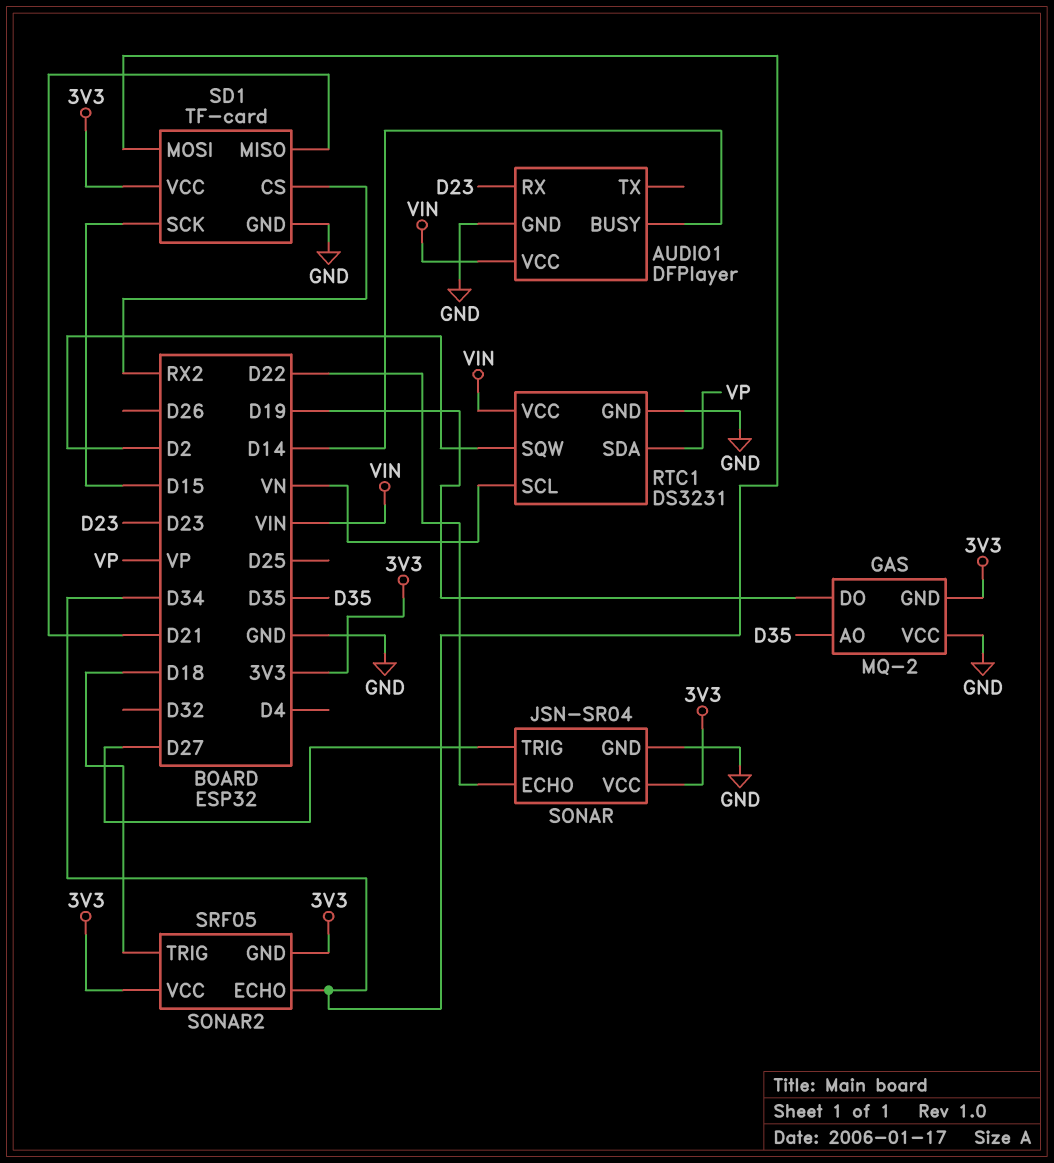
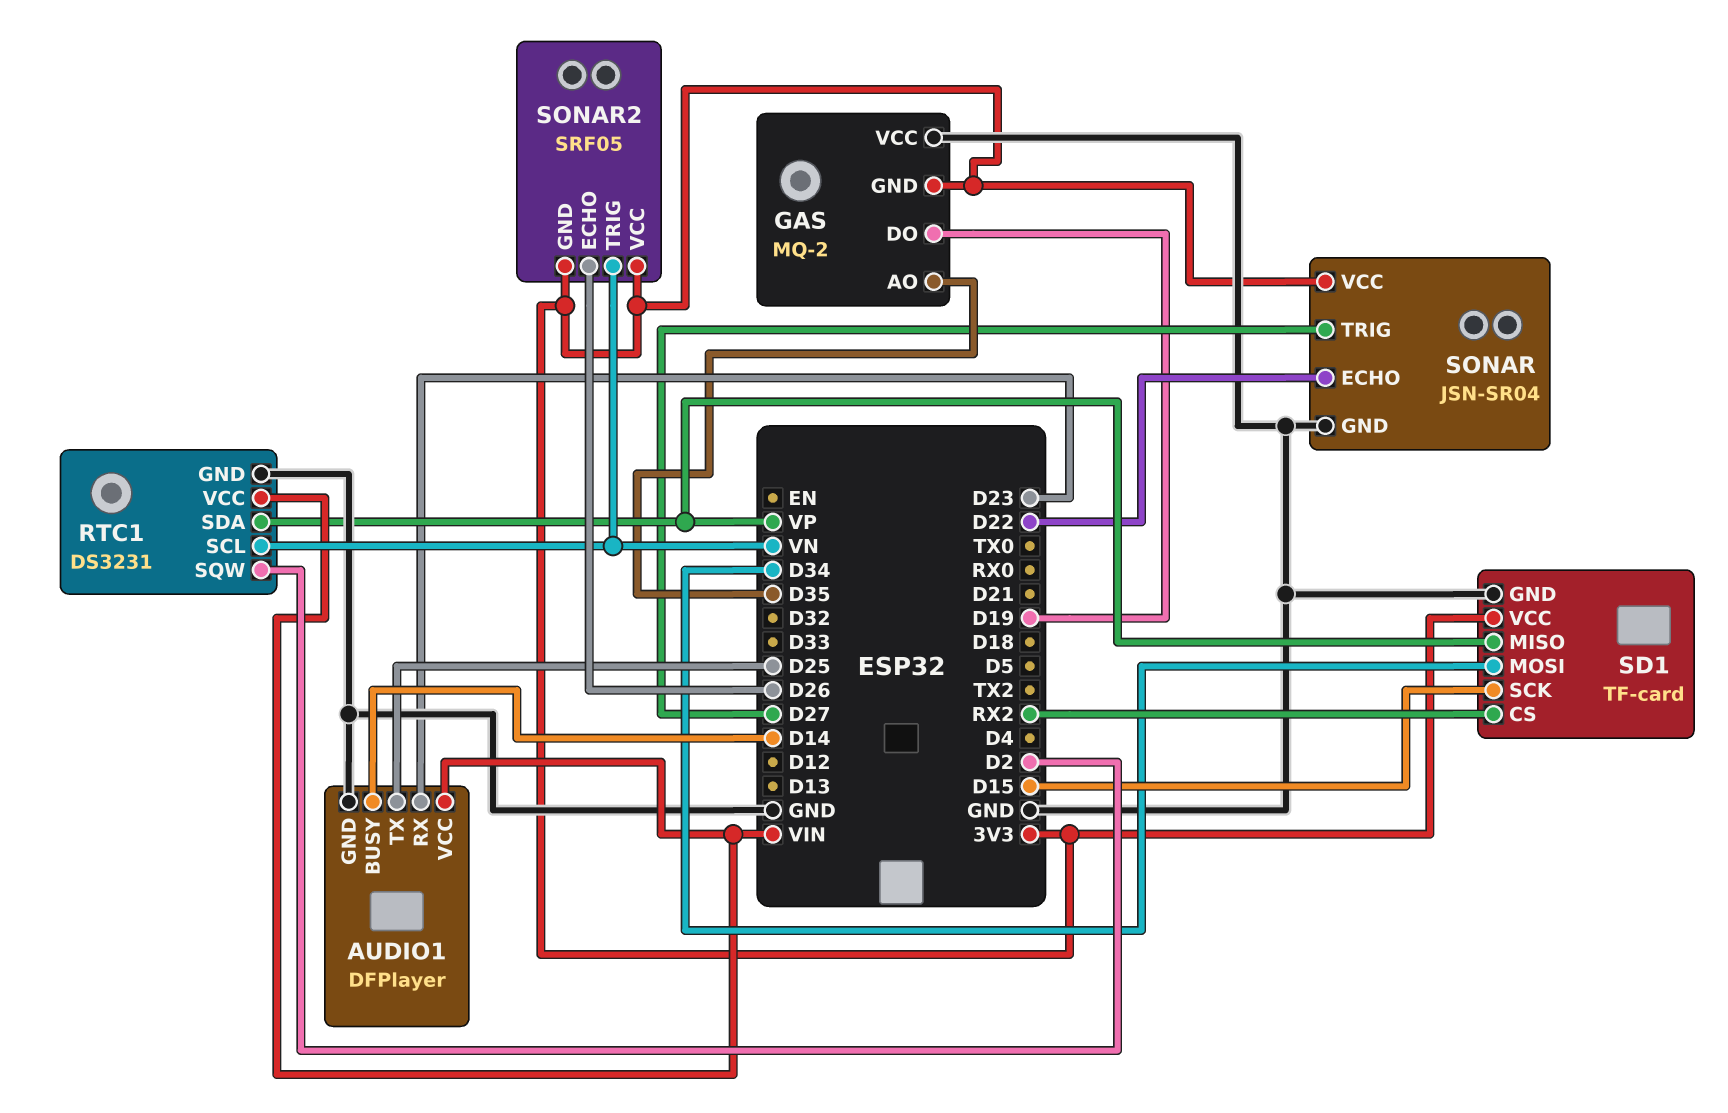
AUDIO1 pin TX: none -> D25
SD1 pin MISO: D21 -> VP
SONAR2 pin ECHO: D34 -> D26
SONAR2 pin TRIG: D18 -> VN

